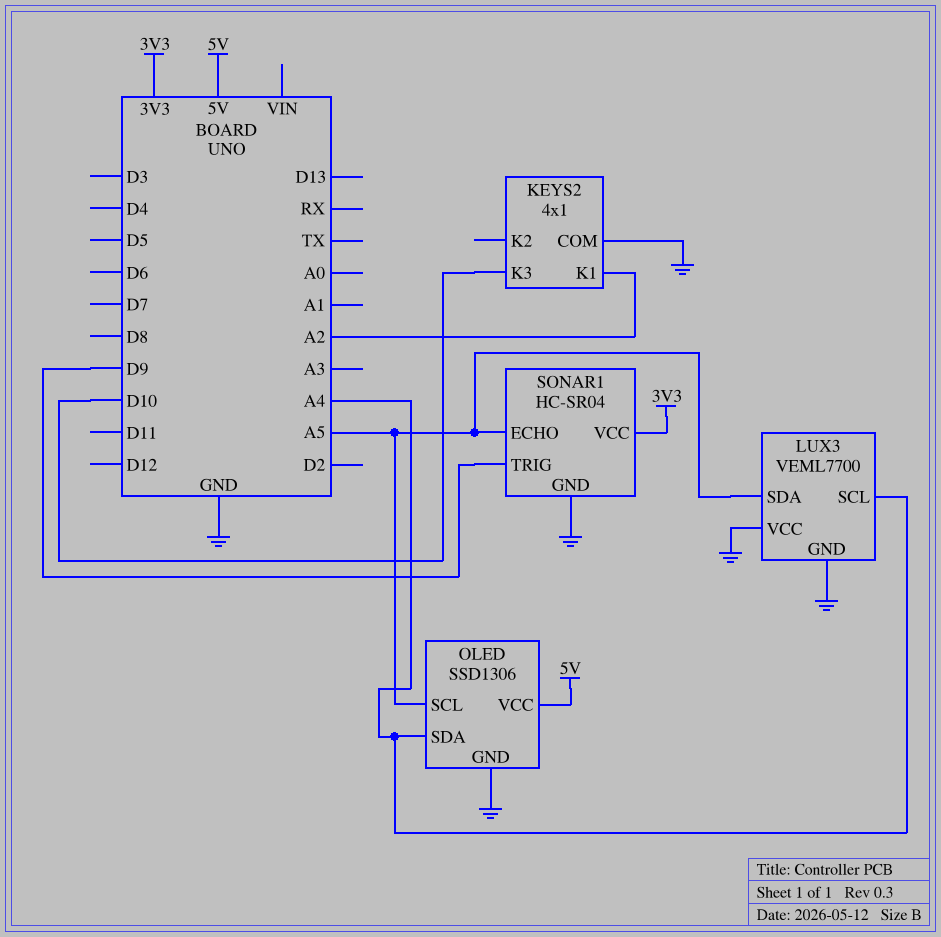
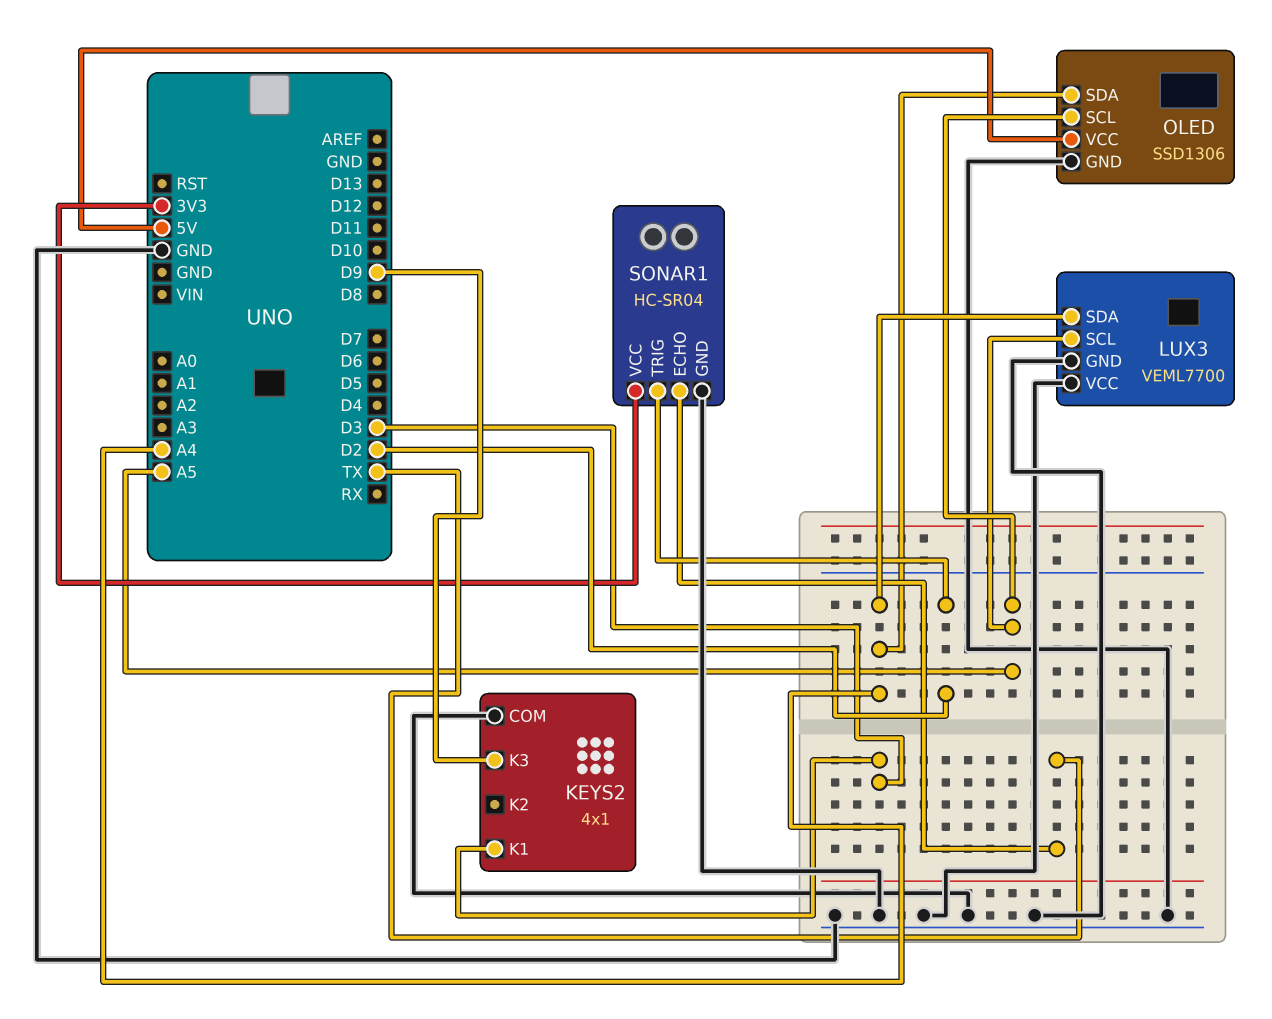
KEYS2 pin K1: A2 -> D3
KEYS2 pin K3: D10 -> D9
LUX3 pin SCL: A4 -> A5
LUX3 pin SDA: A5 -> A4
SONAR1 pin ECHO: A5 -> TX
SONAR1 pin TRIG: D9 -> D2

